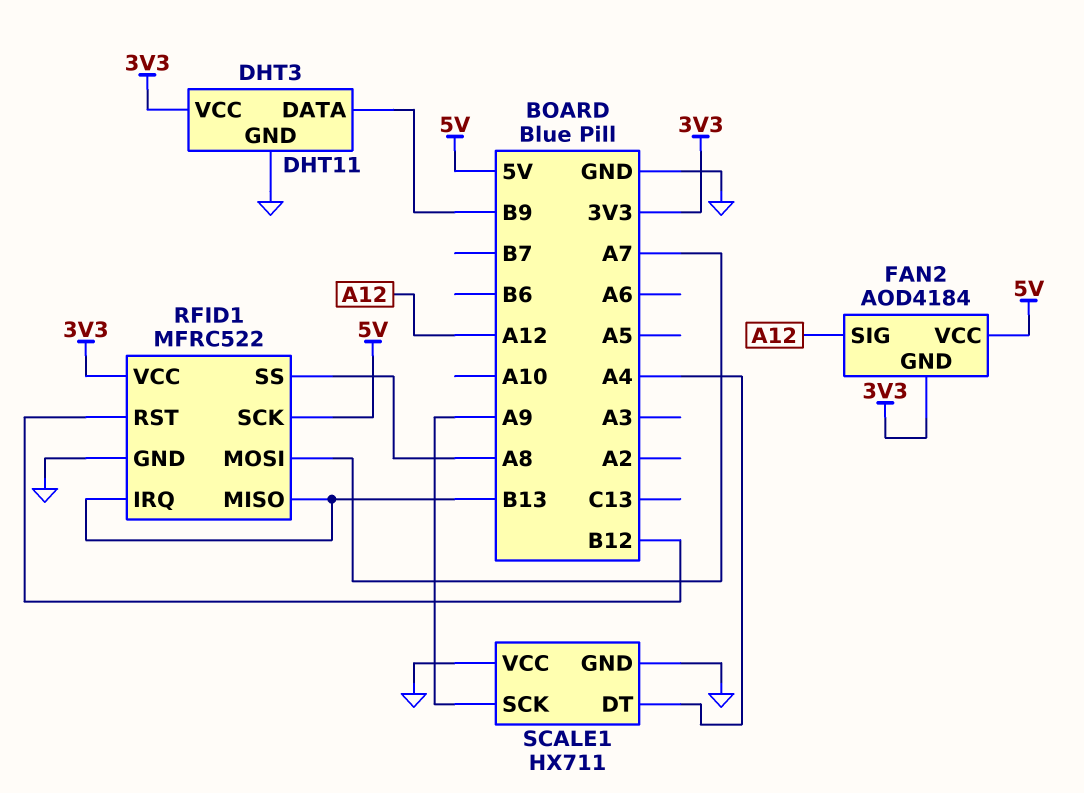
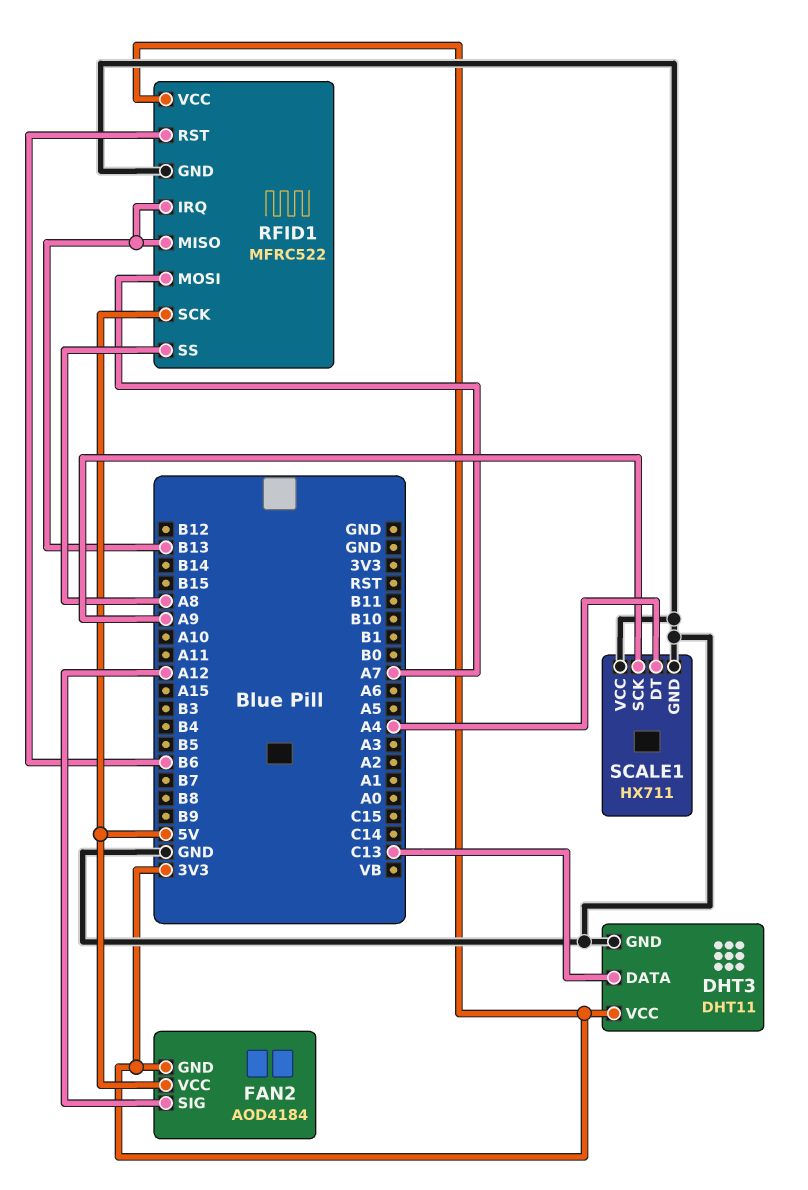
DHT3 pin DATA: B9 -> C13
RFID1 pin RST: B12 -> B6

